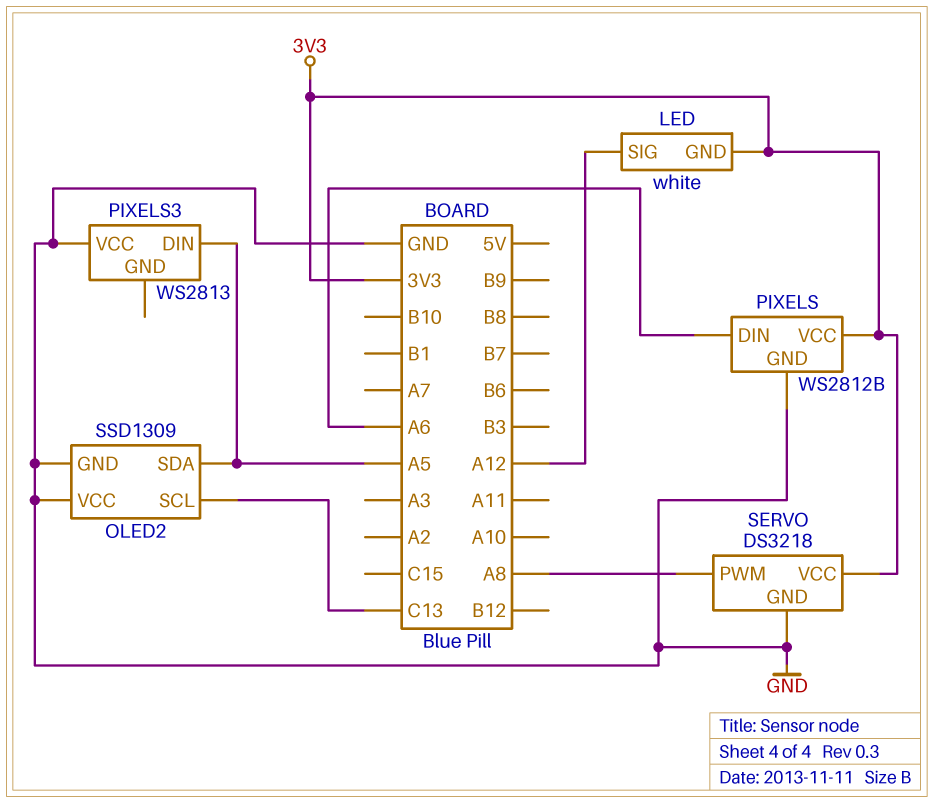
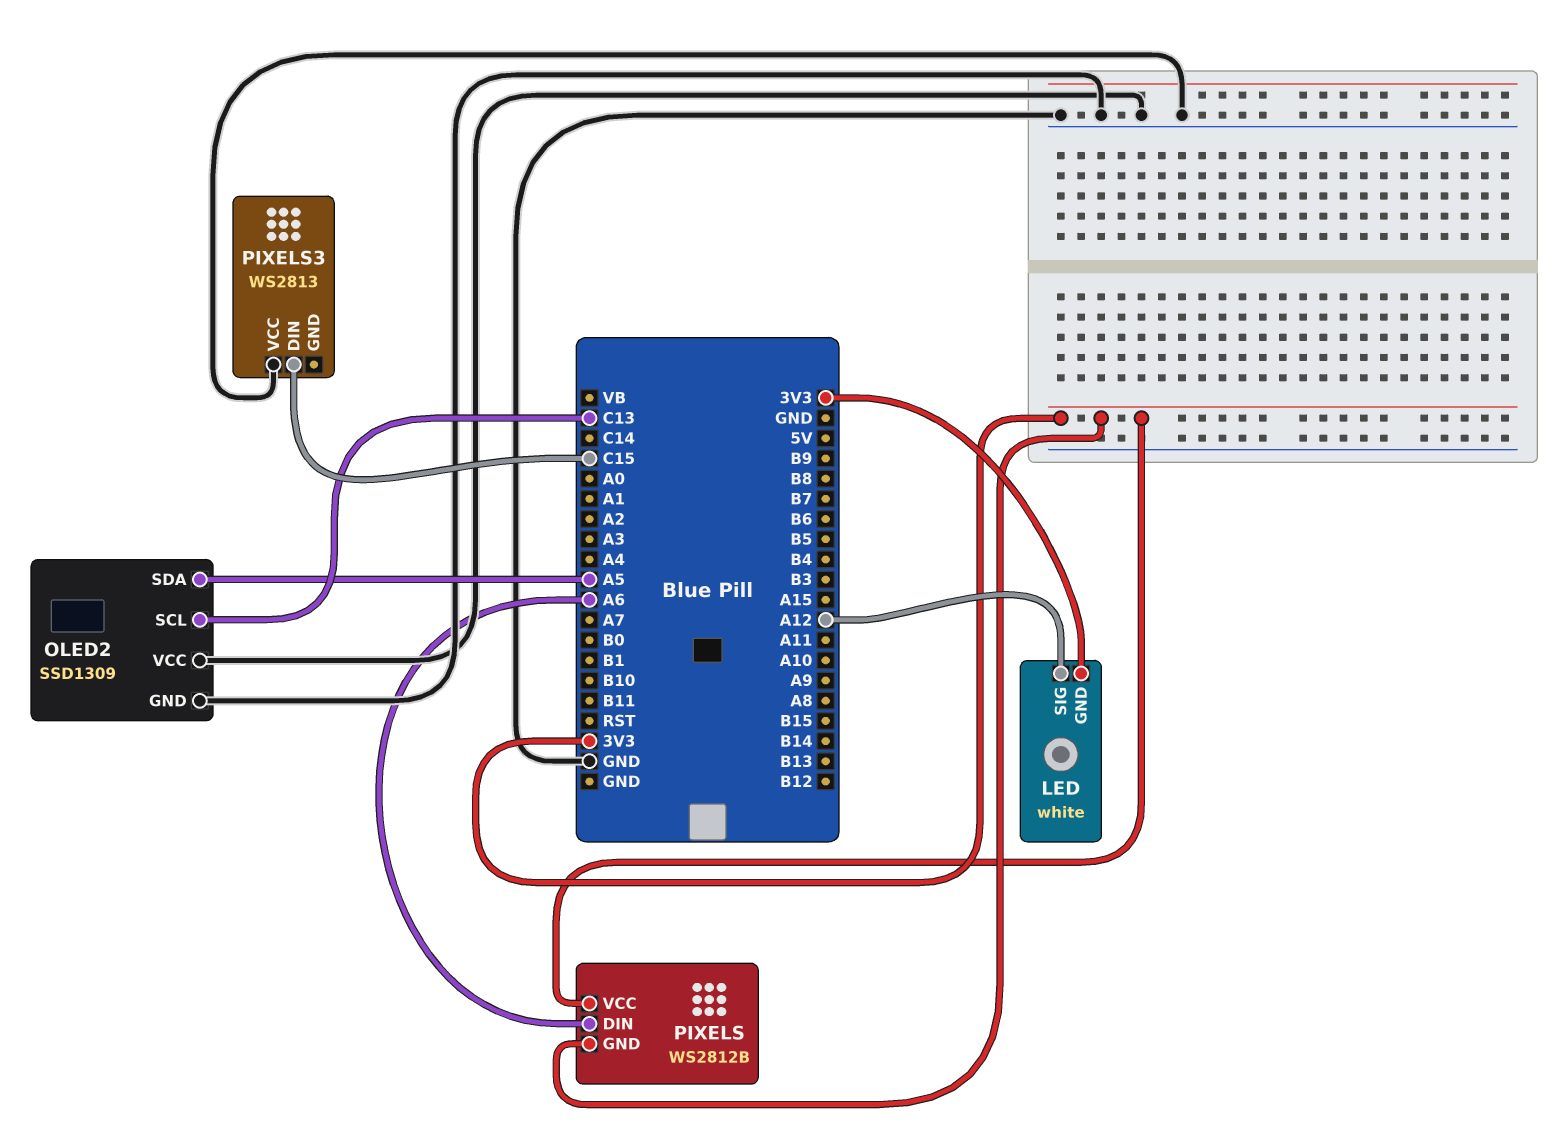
PIXELS pin GND: GND -> 3V3
PIXELS3 pin DIN: A5 -> C15
SERVO: DS3218 -> none
SERVO pin GND: GND -> none
SERVO pin PWM: A8 -> none
SERVO pin VCC: 3V3 -> none

